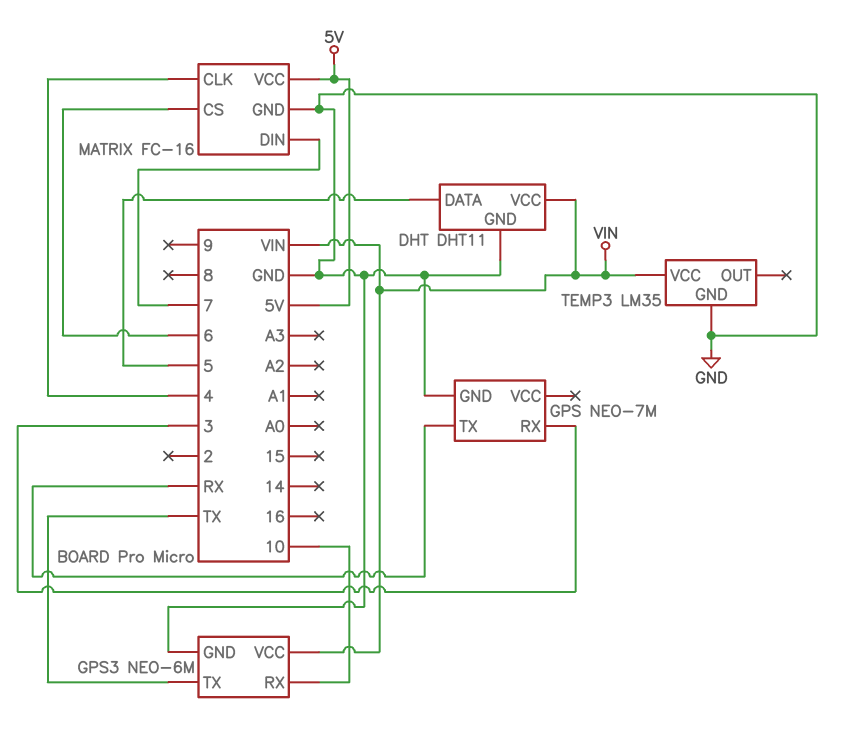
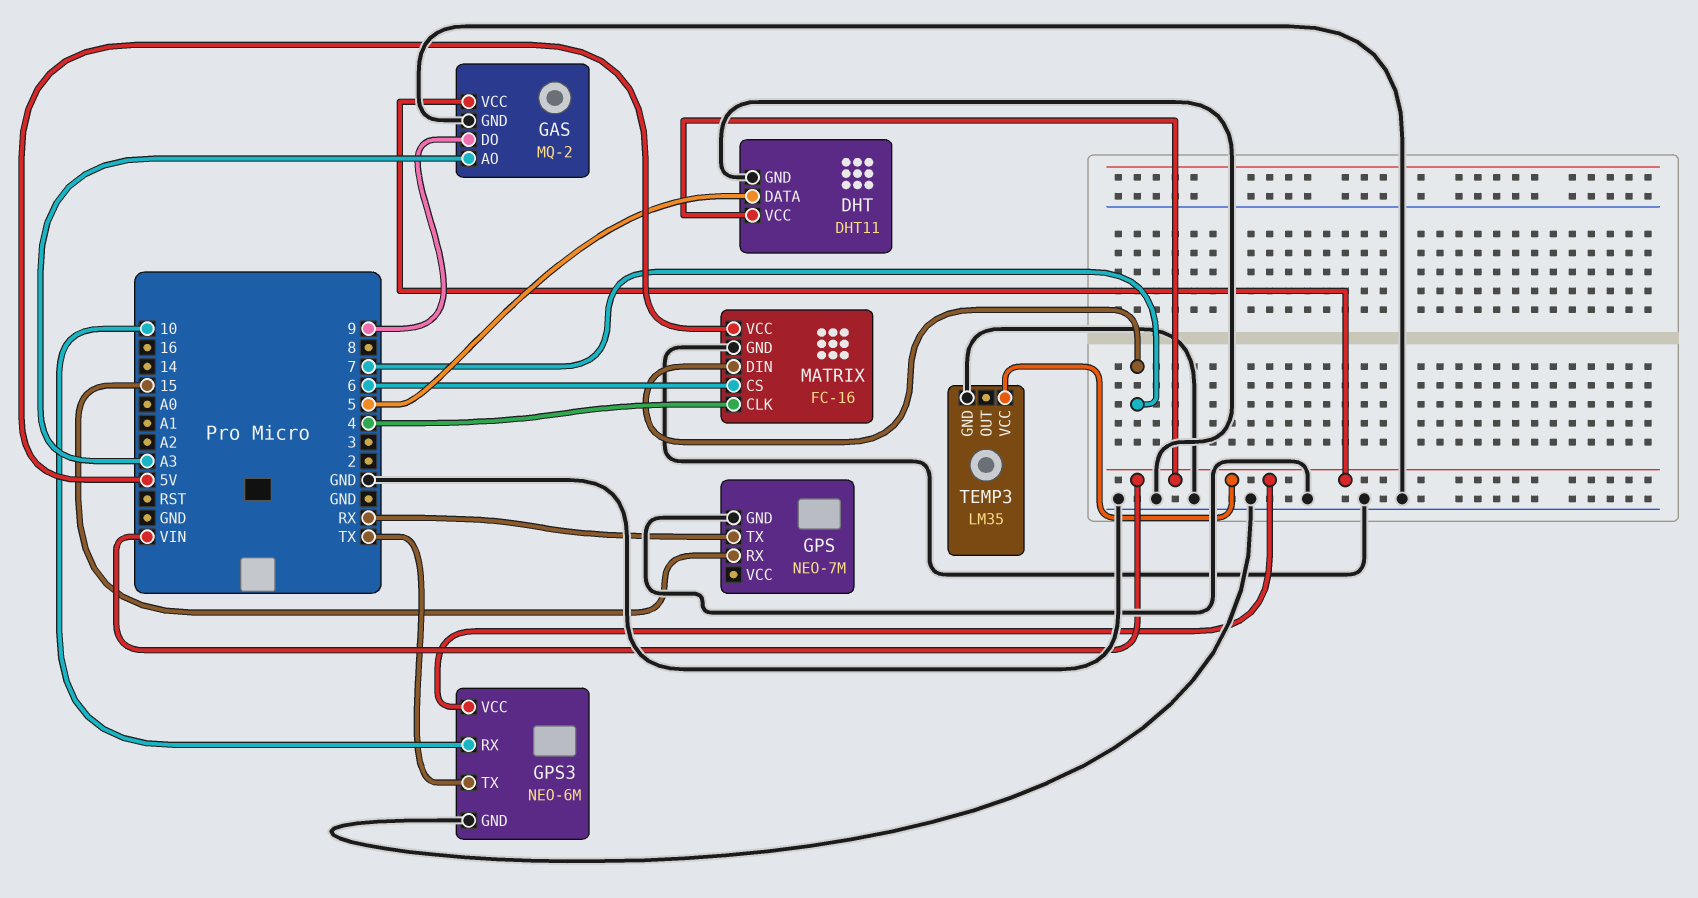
GAS: none -> MQ-2
GAS pin AO: none -> A3
GAS pin DO: none -> 9
GAS pin GND: none -> GND
GAS pin VCC: none -> VIN
GPS pin RX: 3 -> 15

